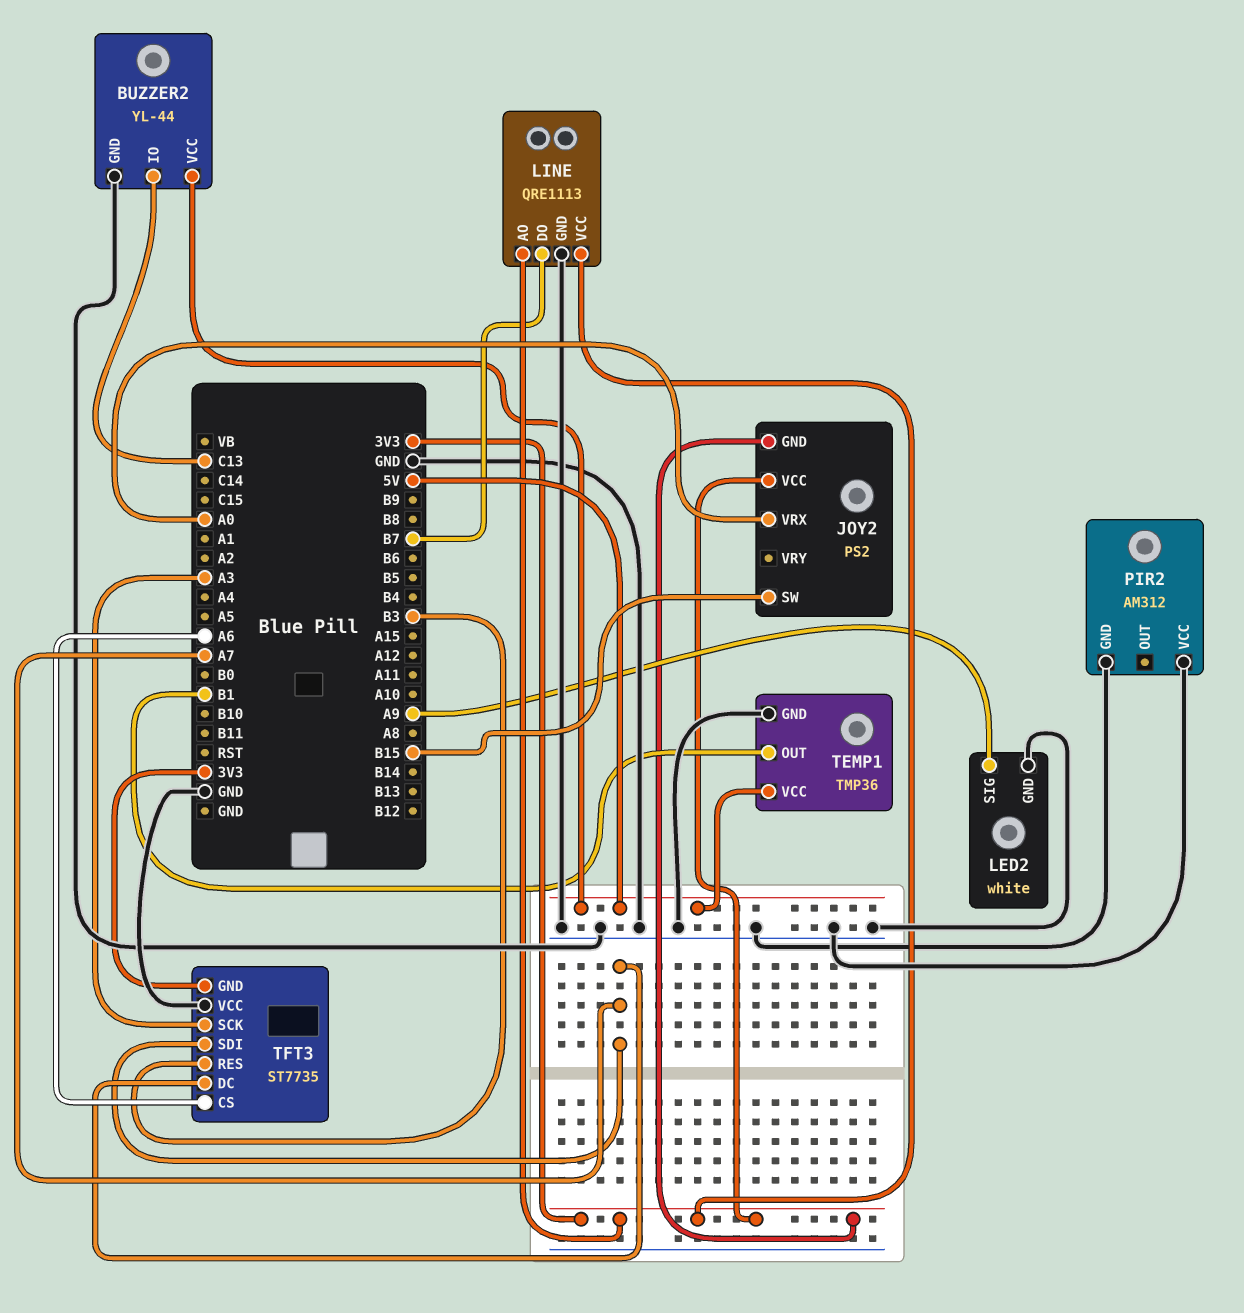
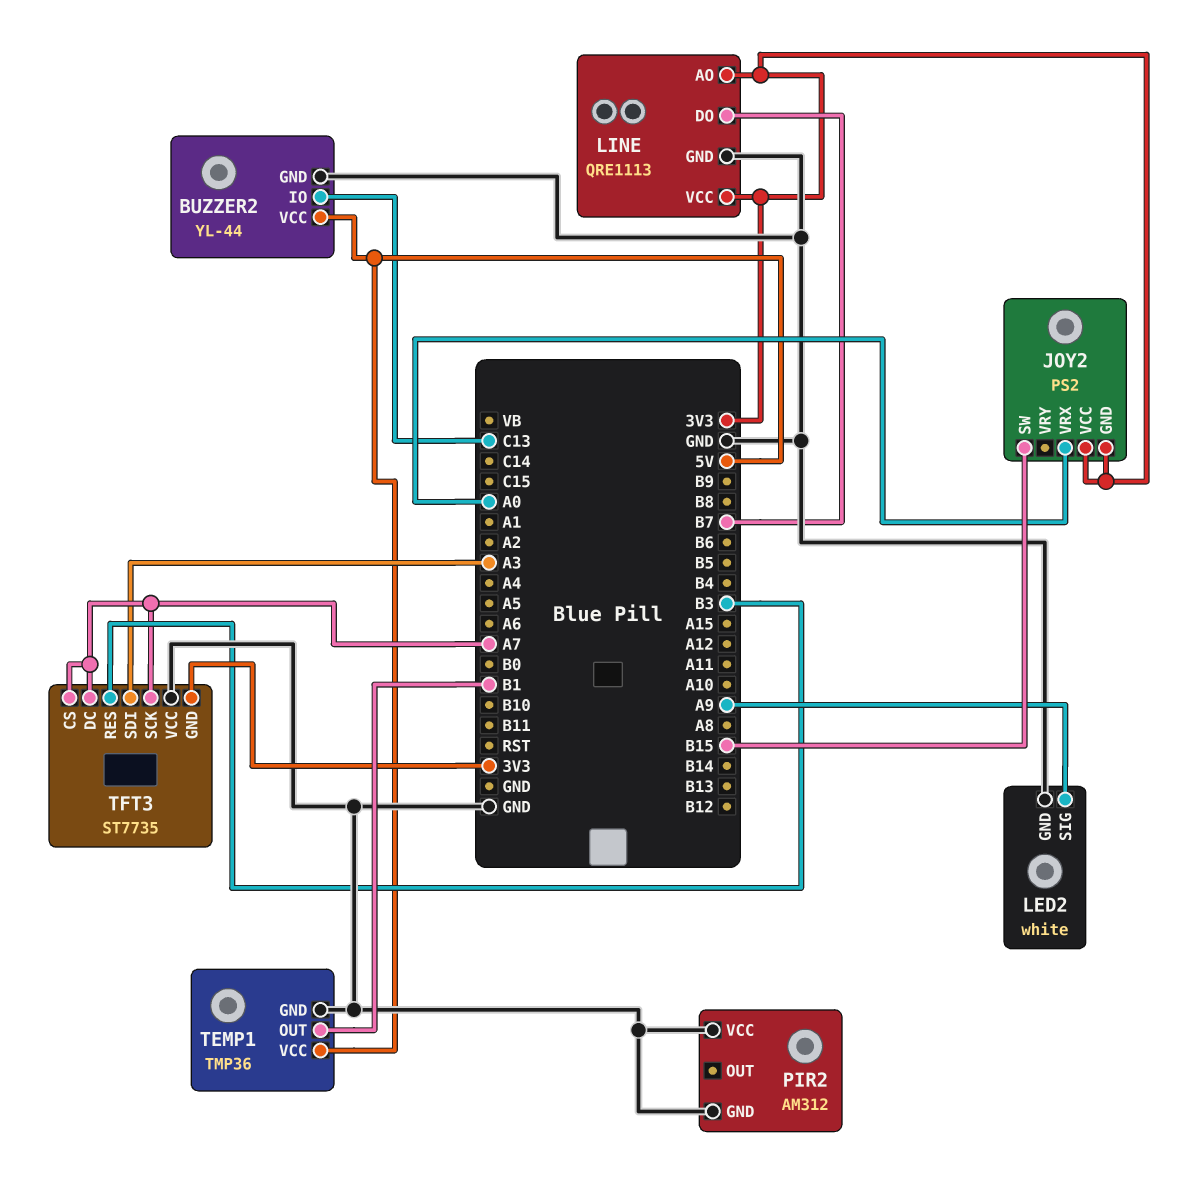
TFT3 pin CS: A6 -> A7
TFT3 pin SCK: A3 -> A7
TFT3 pin SDI: A7 -> A3

